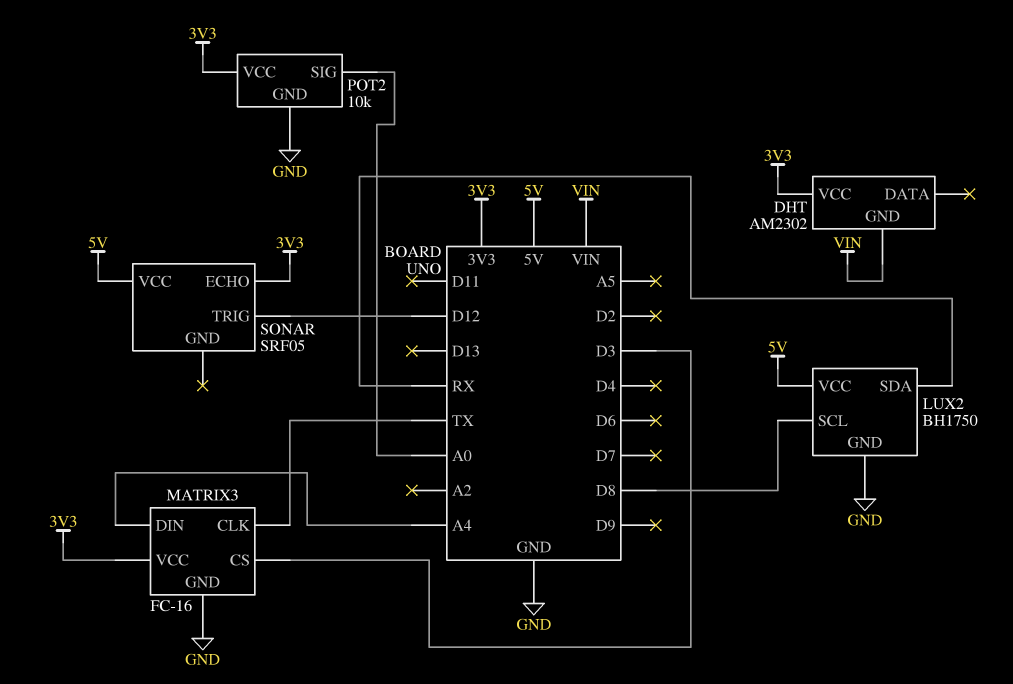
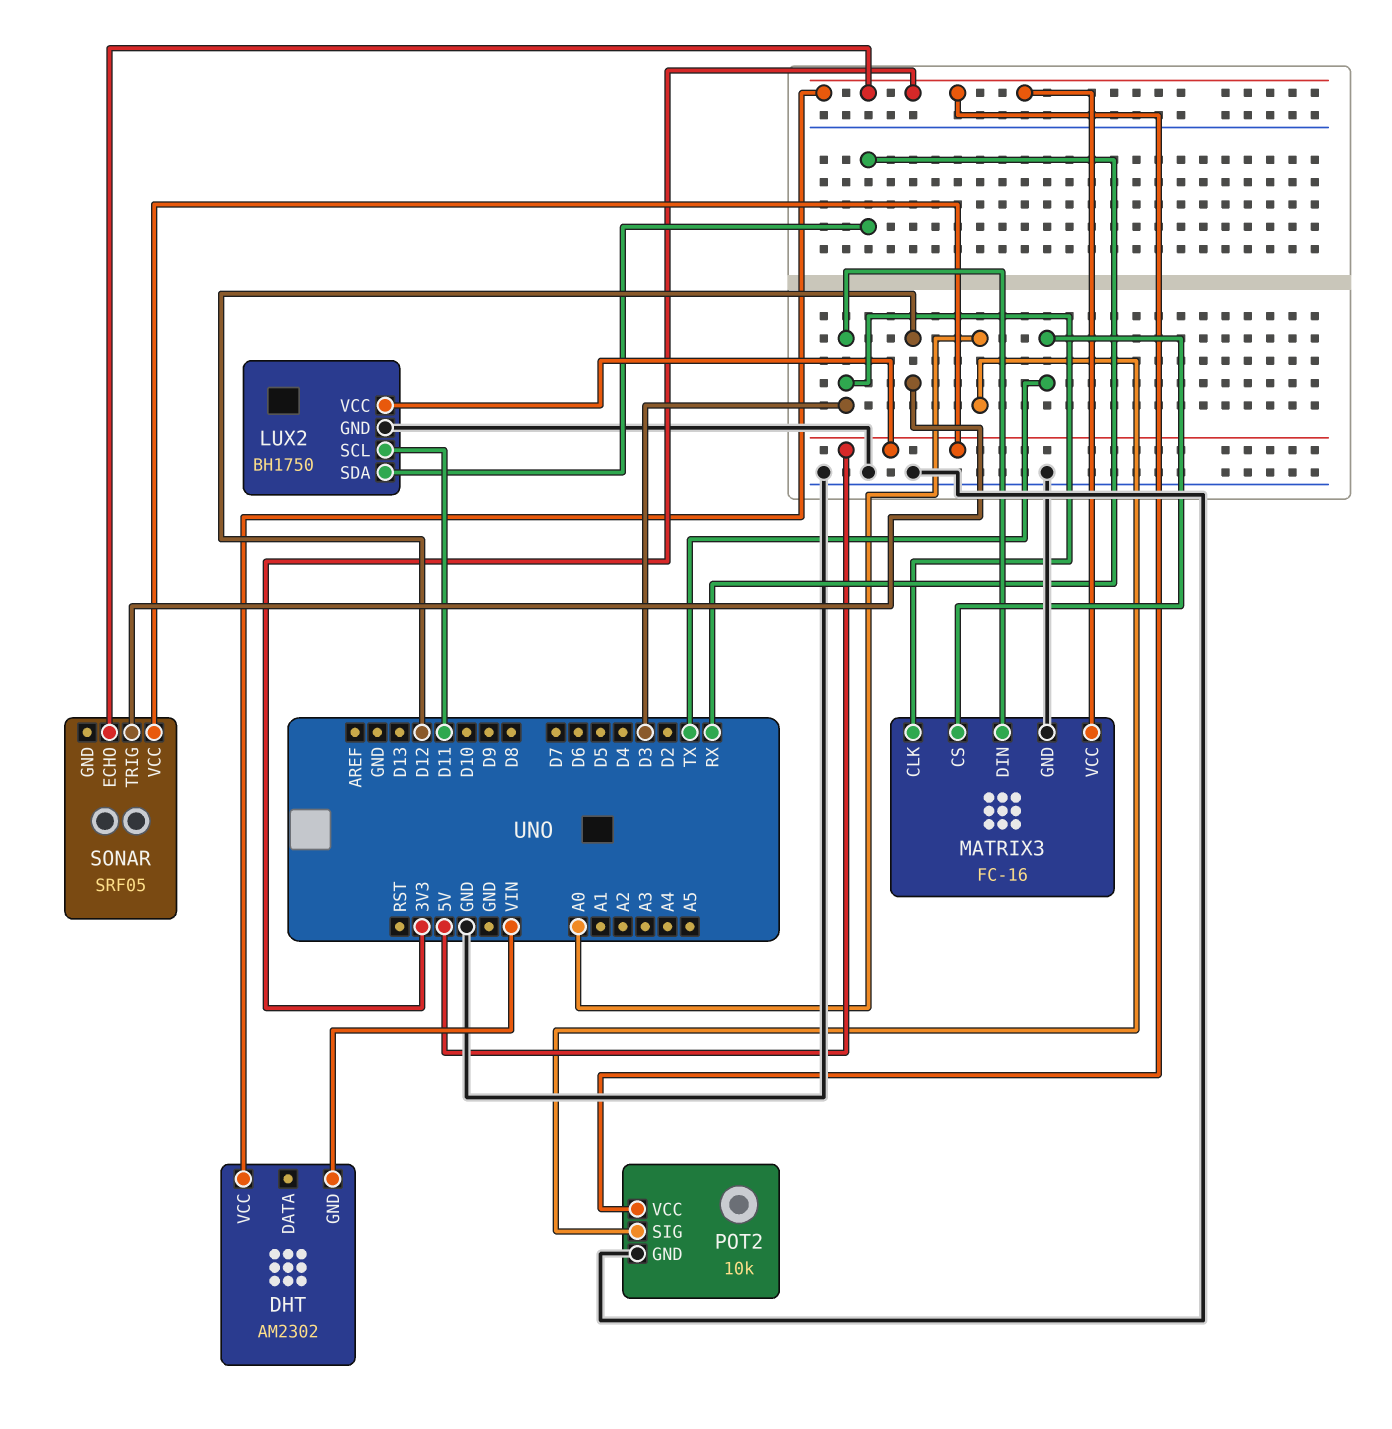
LUX2 pin SCL: D8 -> D11
MATRIX3 pin CLK: TX -> D3
MATRIX3 pin CS: D3 -> TX
MATRIX3 pin DIN: A4 -> D3

